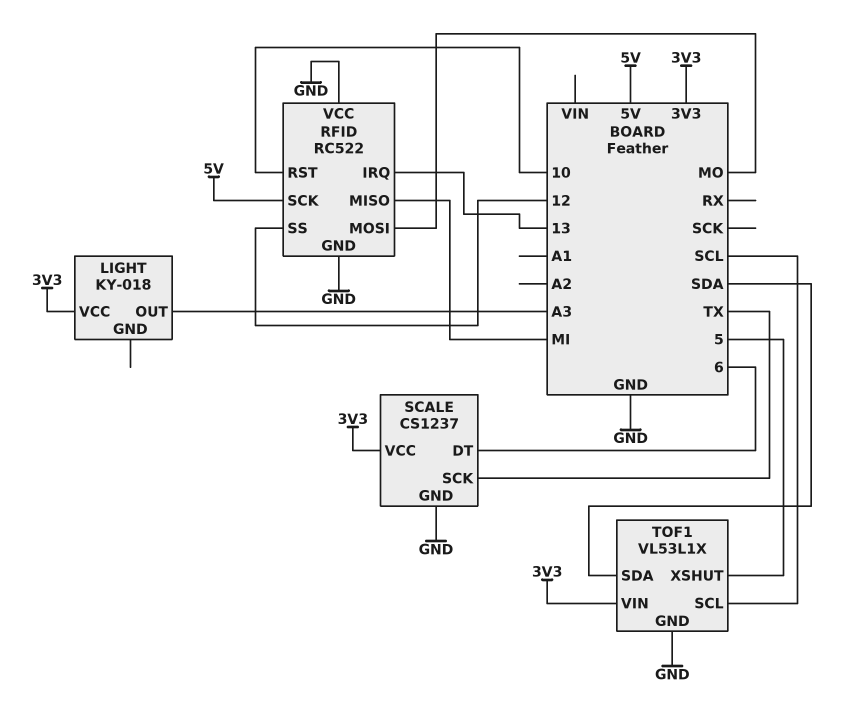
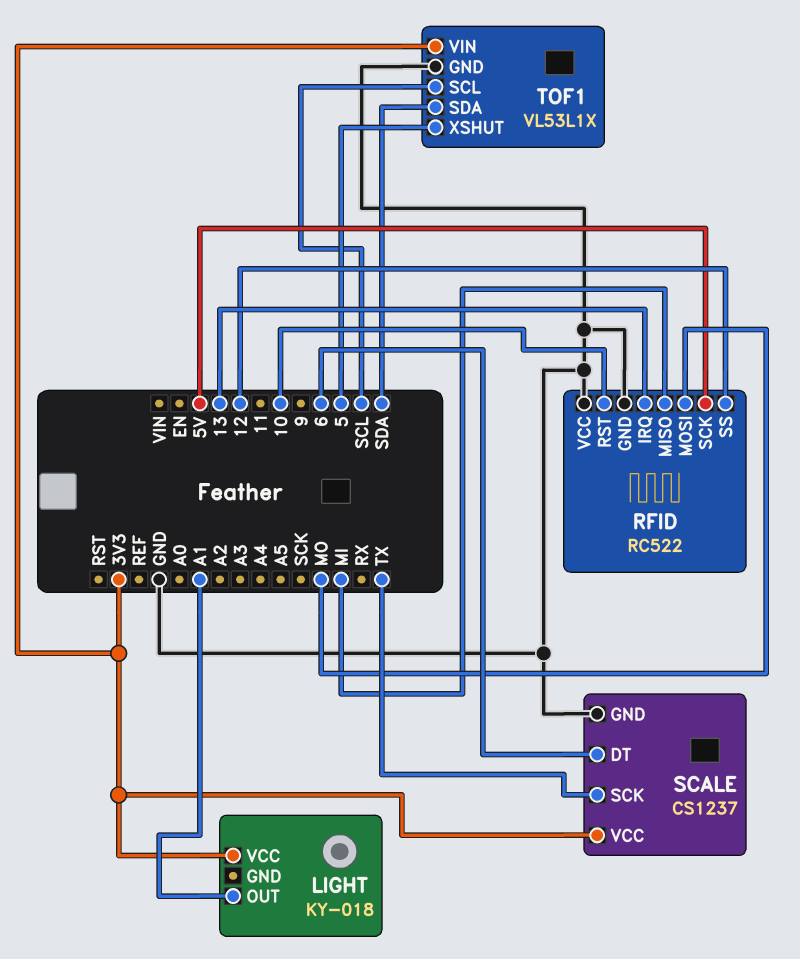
LIGHT pin OUT: A3 -> A1

